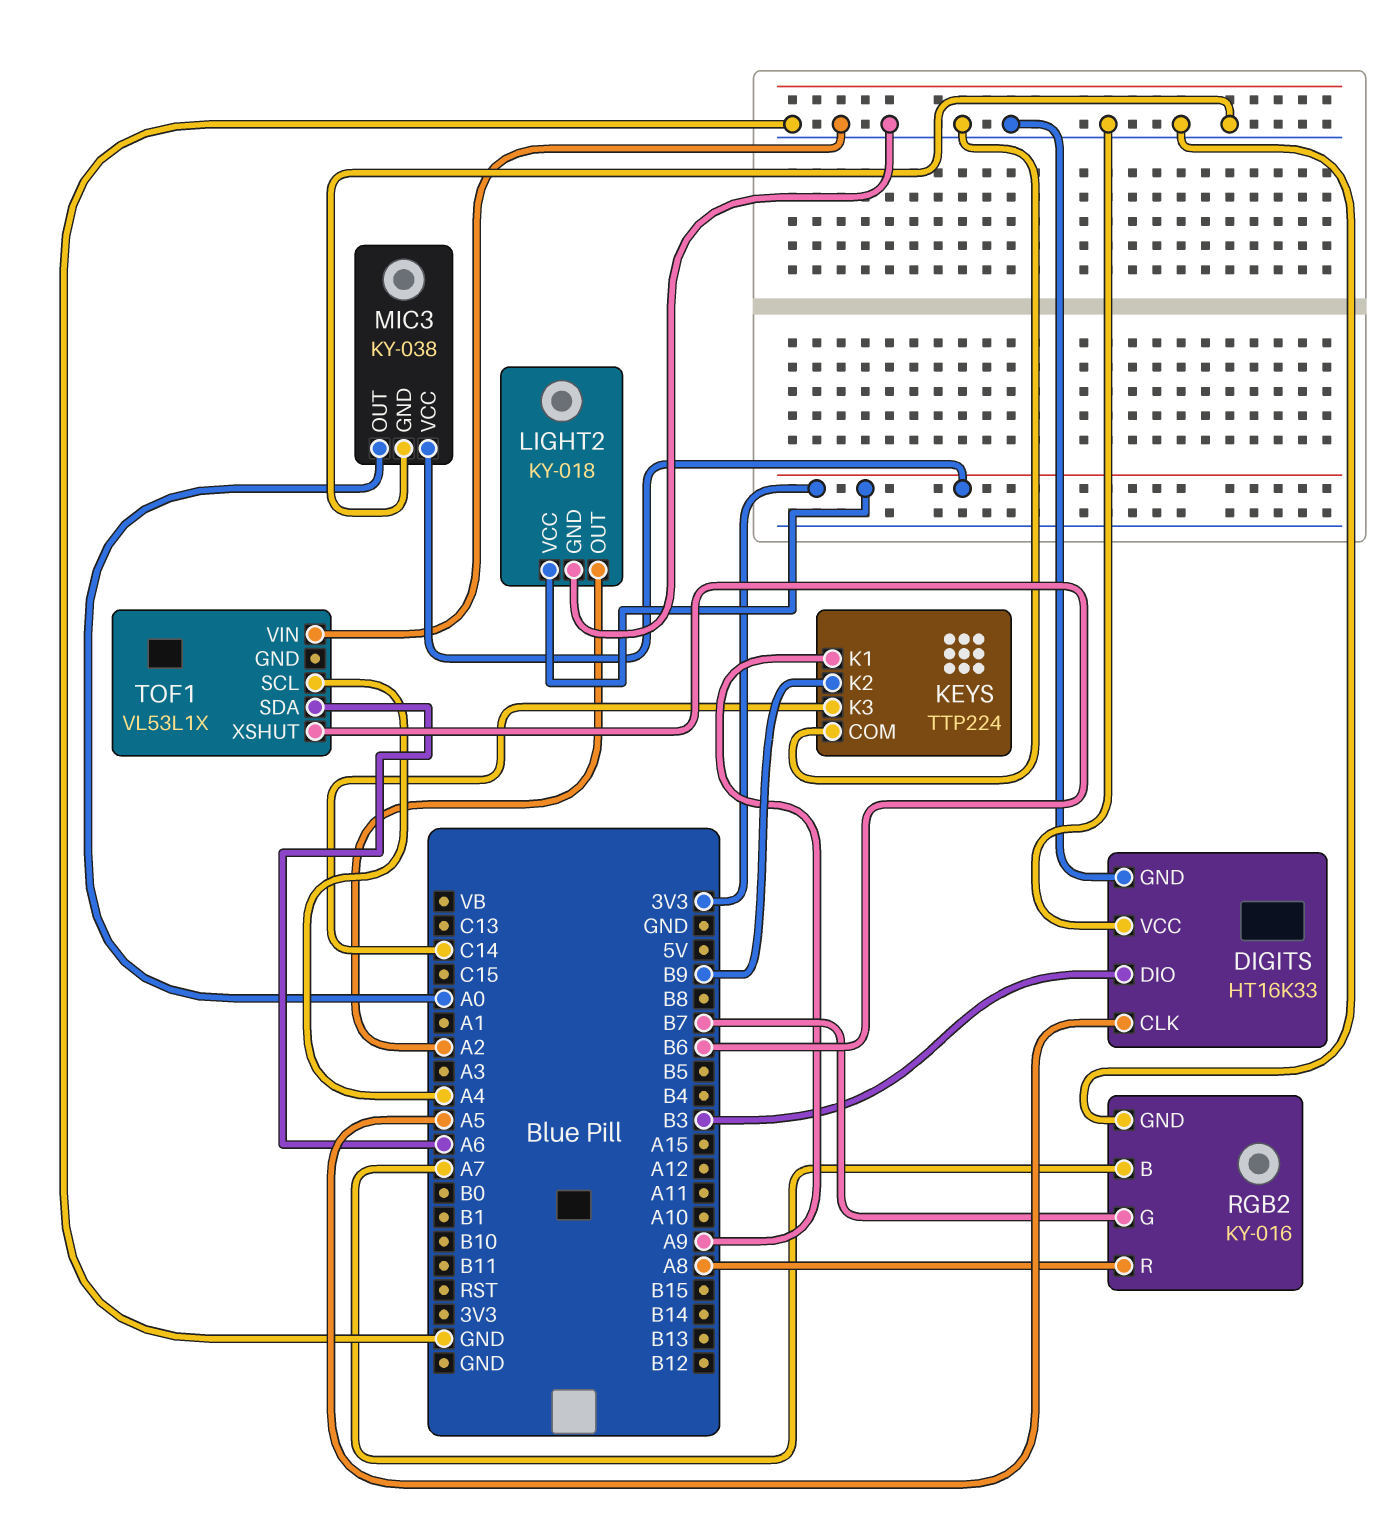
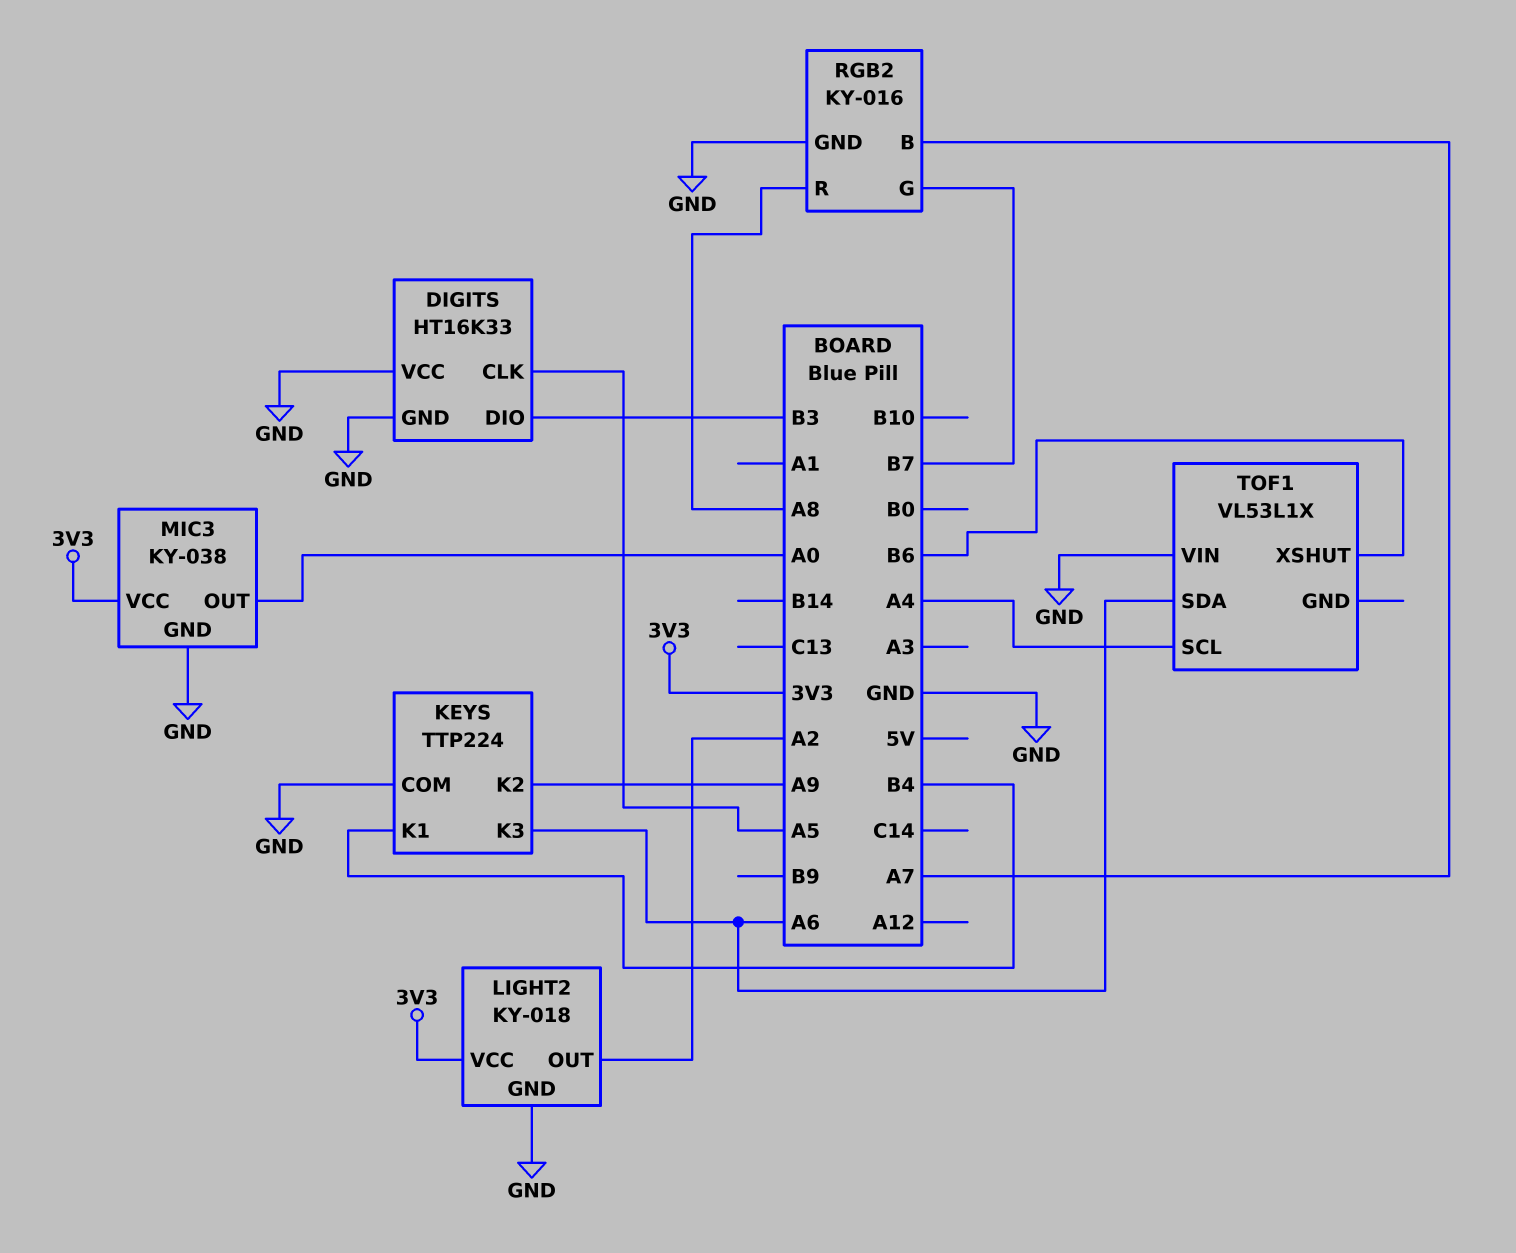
KEYS pin K1: A9 -> B4
KEYS pin K2: B9 -> A9
KEYS pin K3: C14 -> A6

